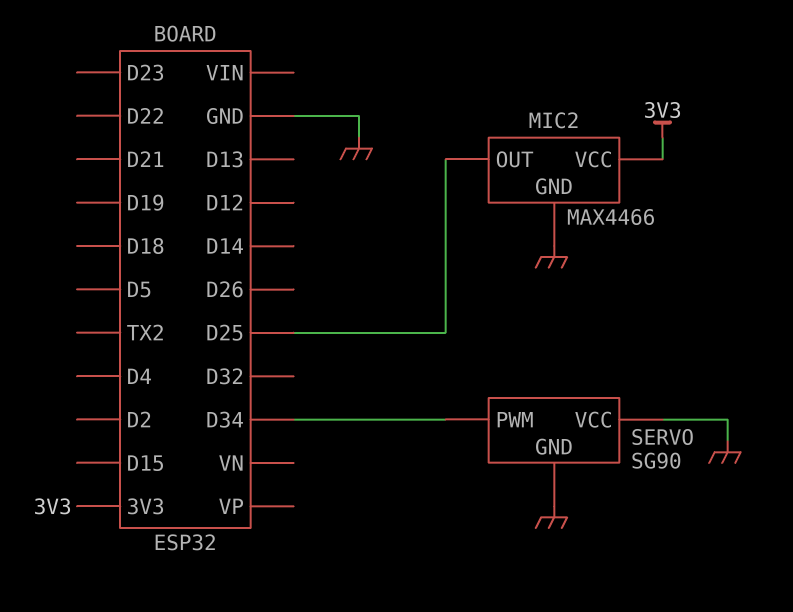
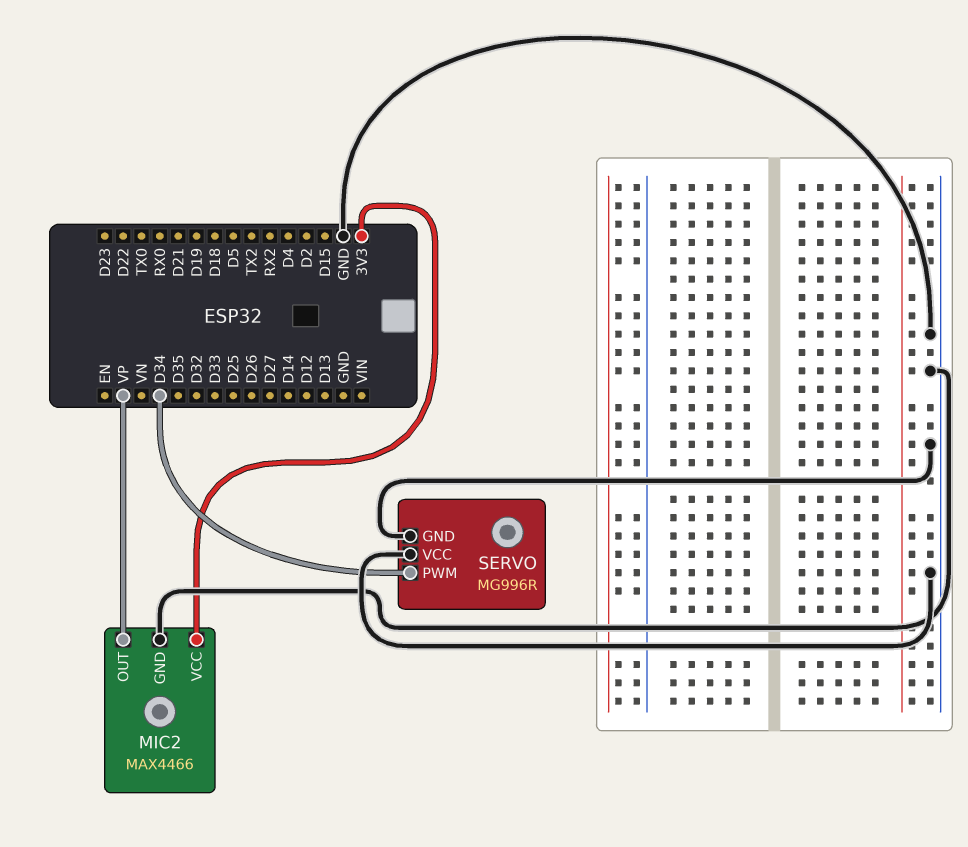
MIC2 pin OUT: D25 -> VP
SERVO: SG90 -> MG996R

